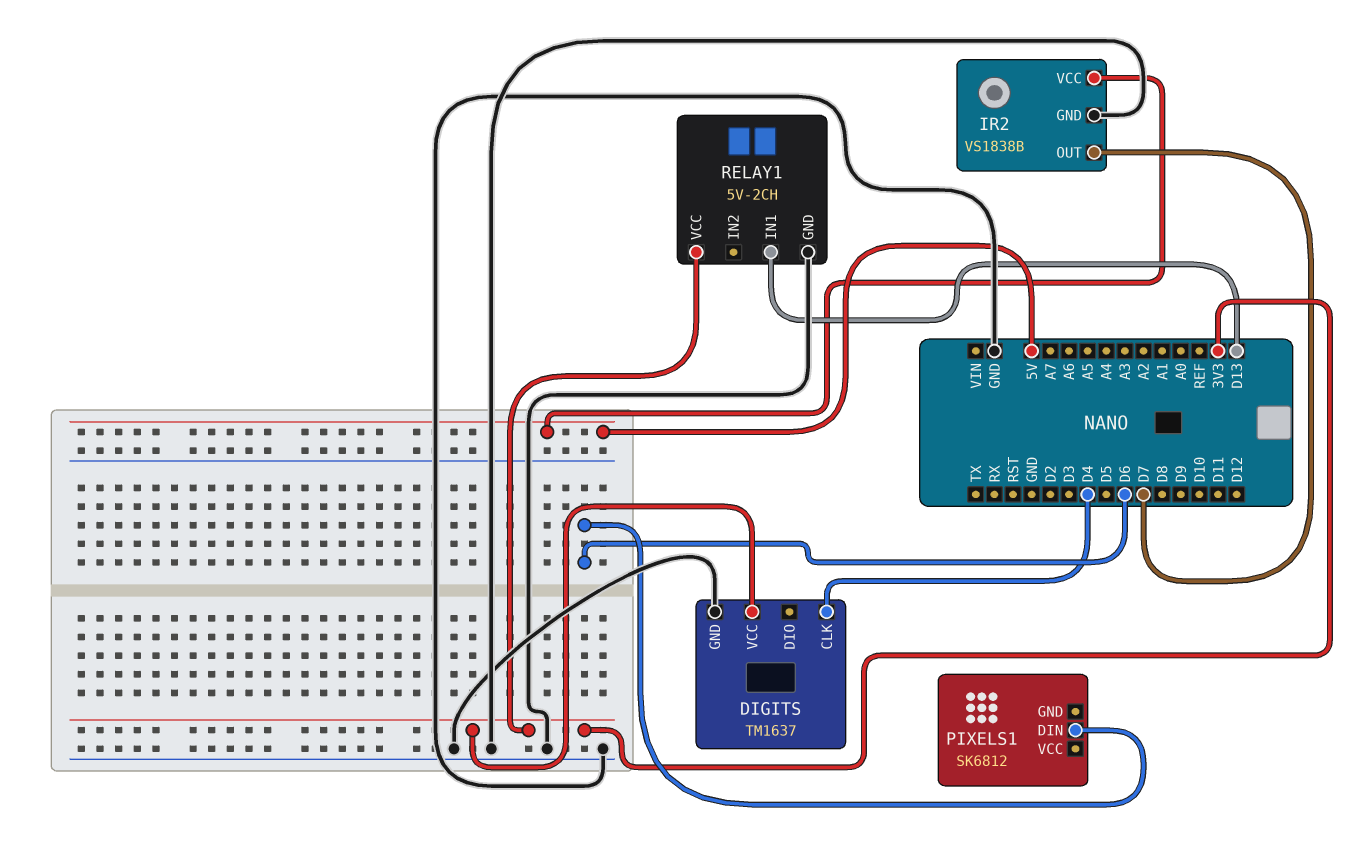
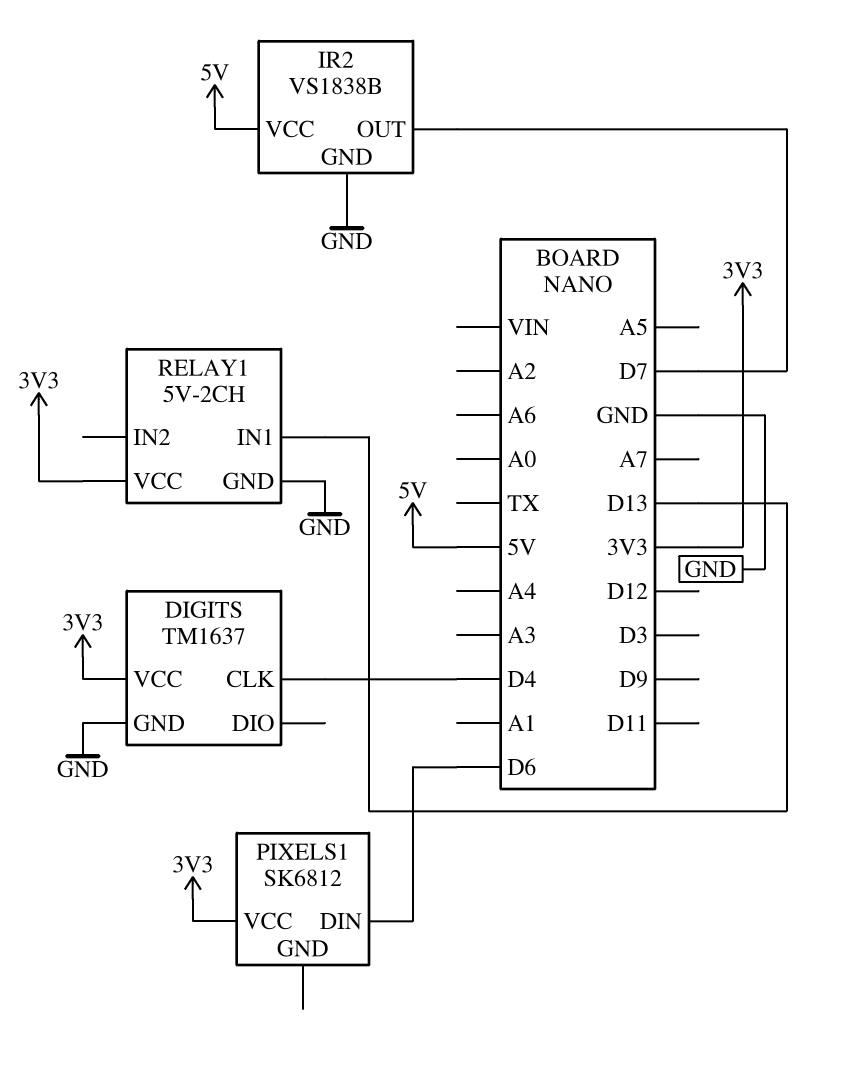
PIXELS1 pin VCC: none -> 3V3

